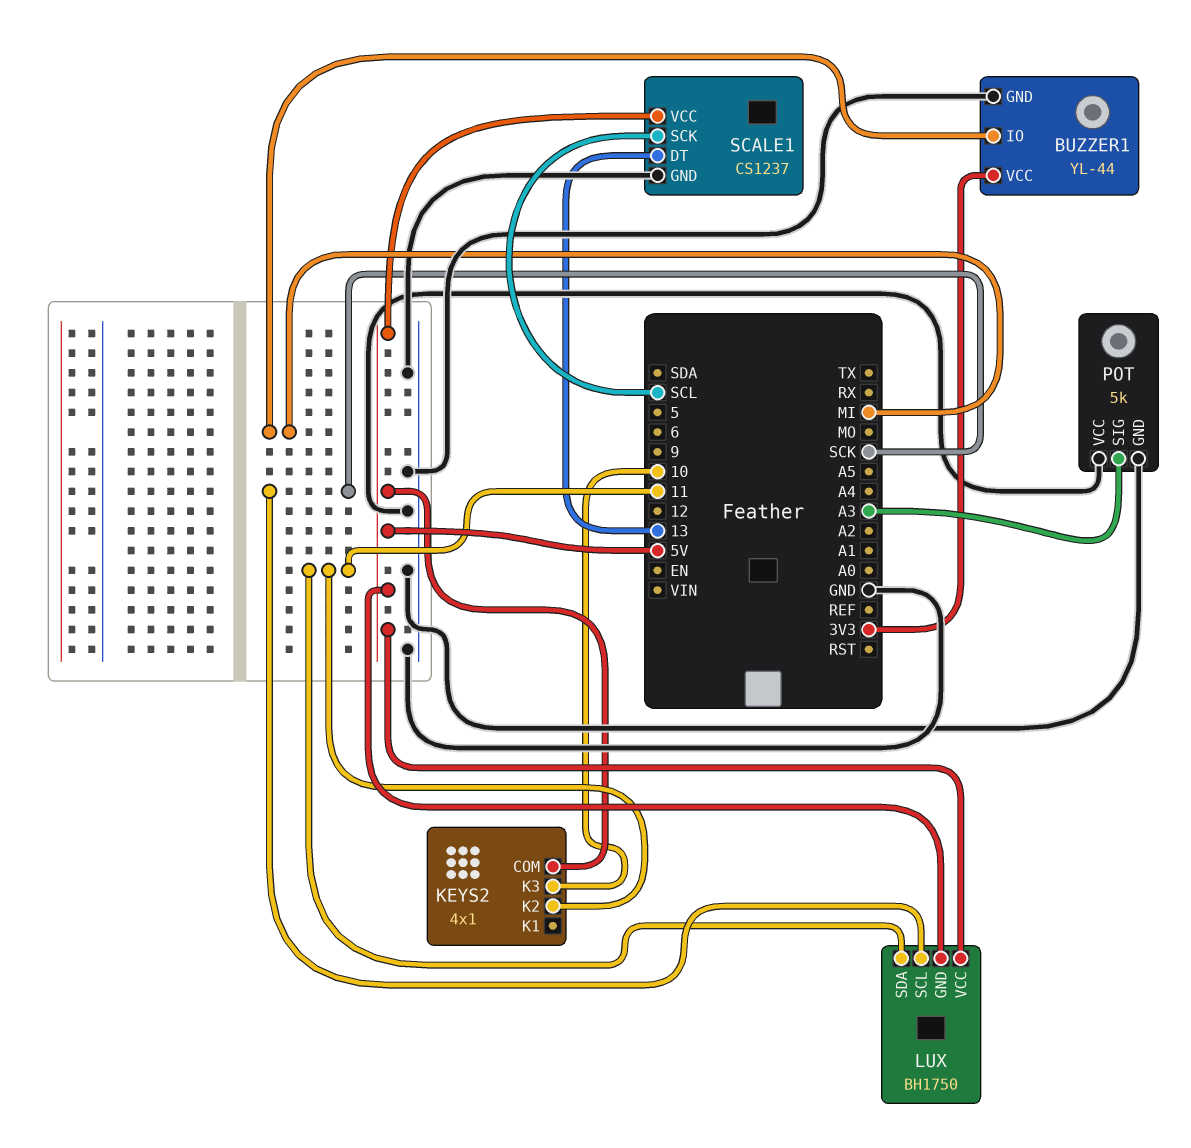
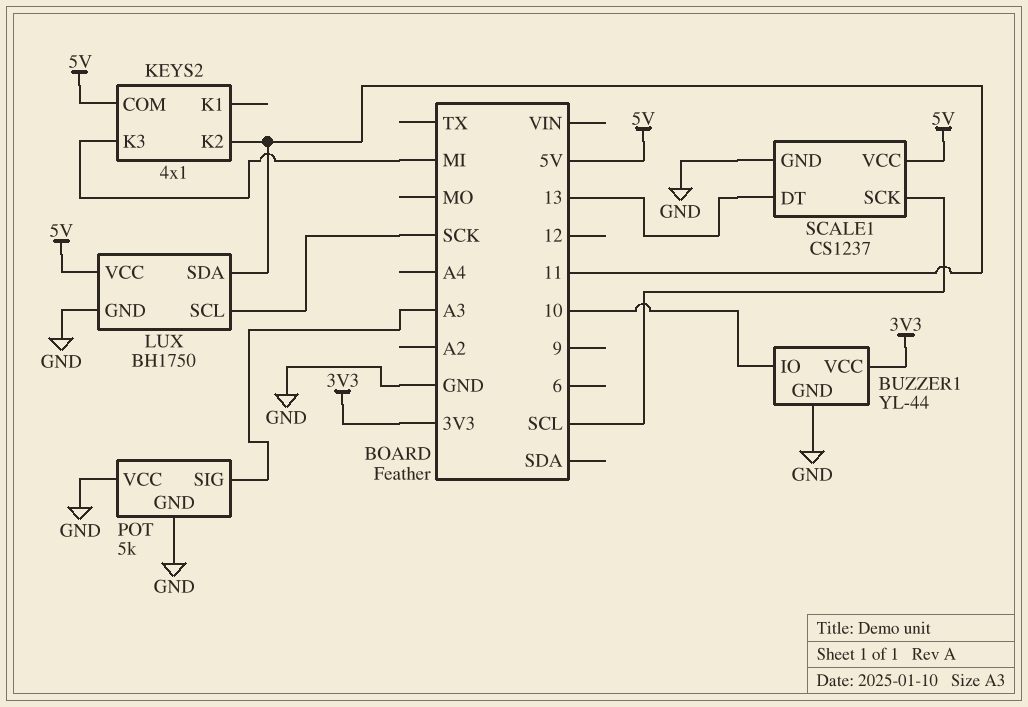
BUZZER1 pin IO: MI -> 10
KEYS2 pin K3: 10 -> MI
LUX pin GND: 5V -> GND

